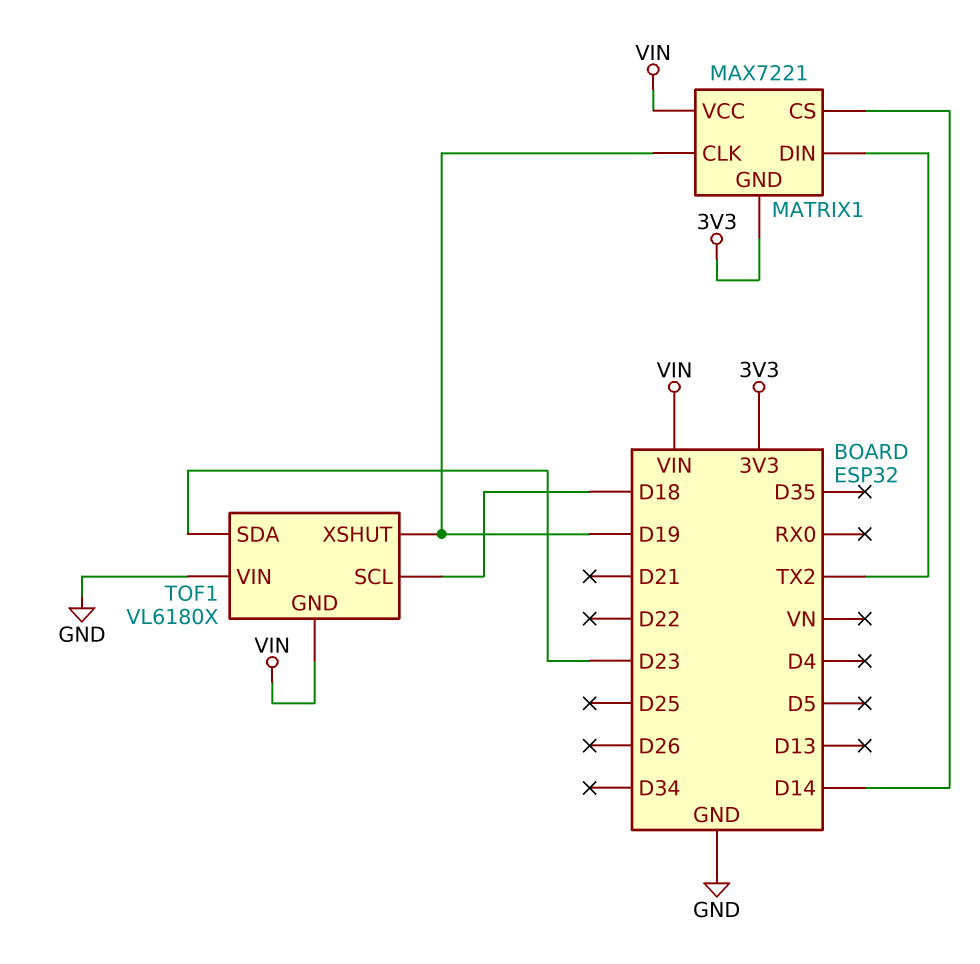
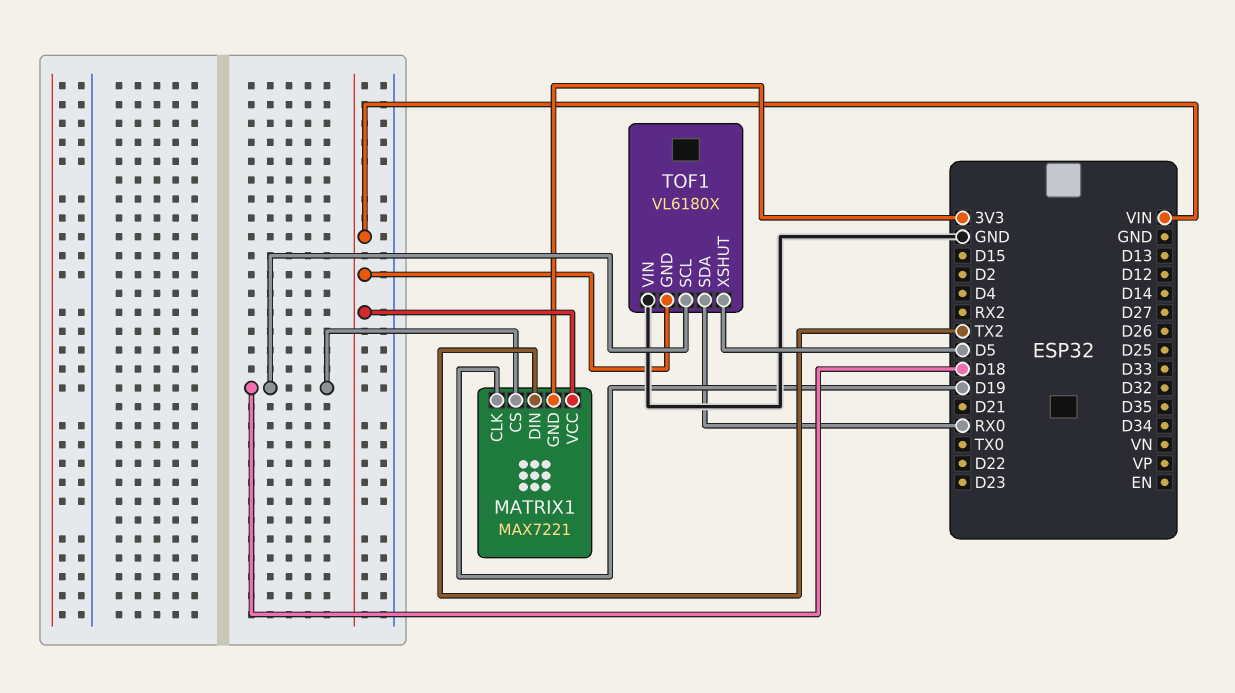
MATRIX1 pin CS: D14 -> D18
TOF1 pin SDA: D23 -> RX0
TOF1 pin XSHUT: D19 -> D5

